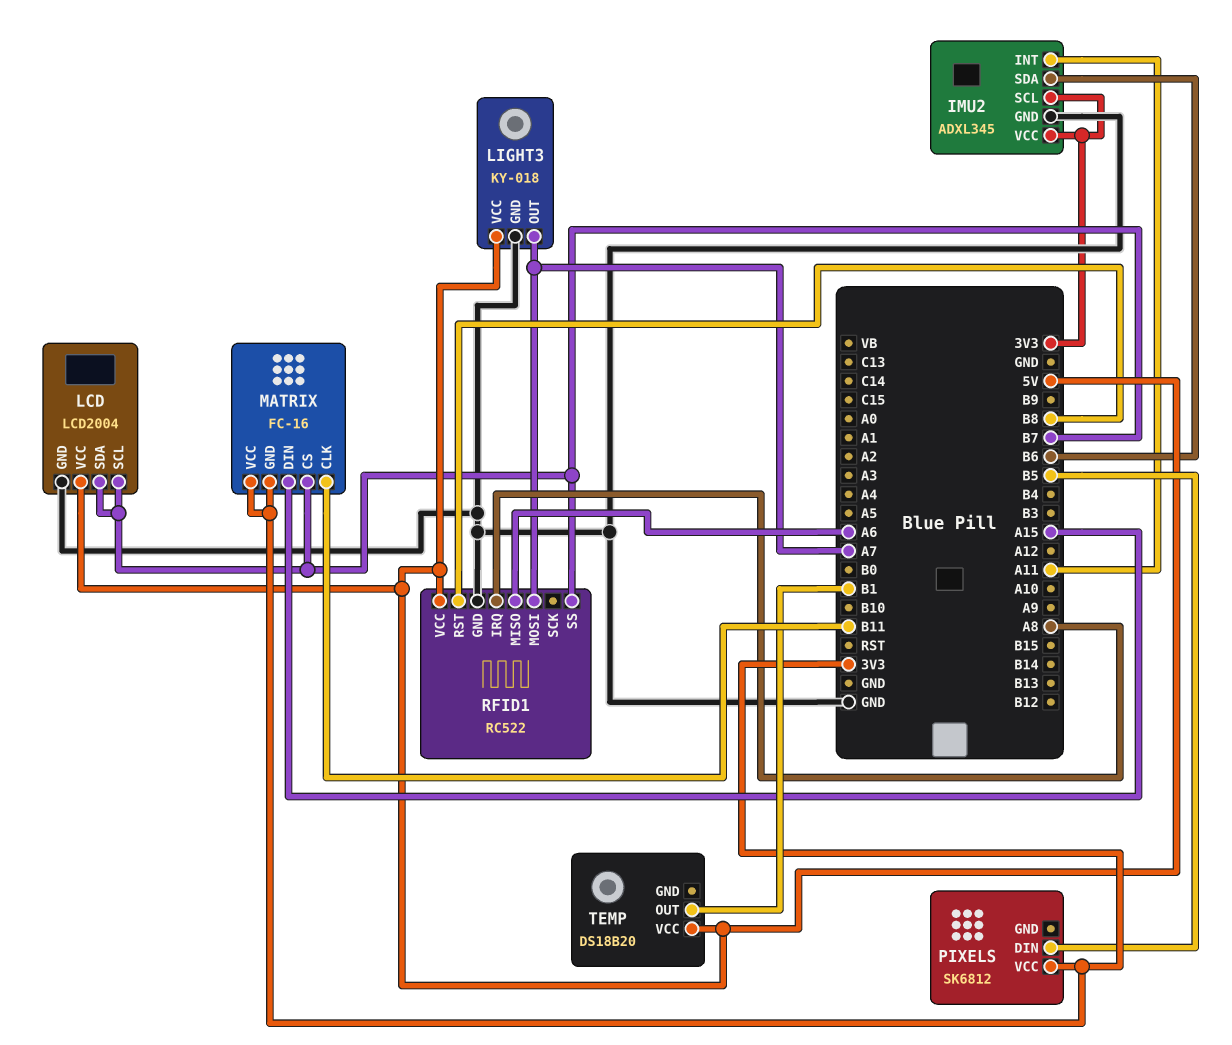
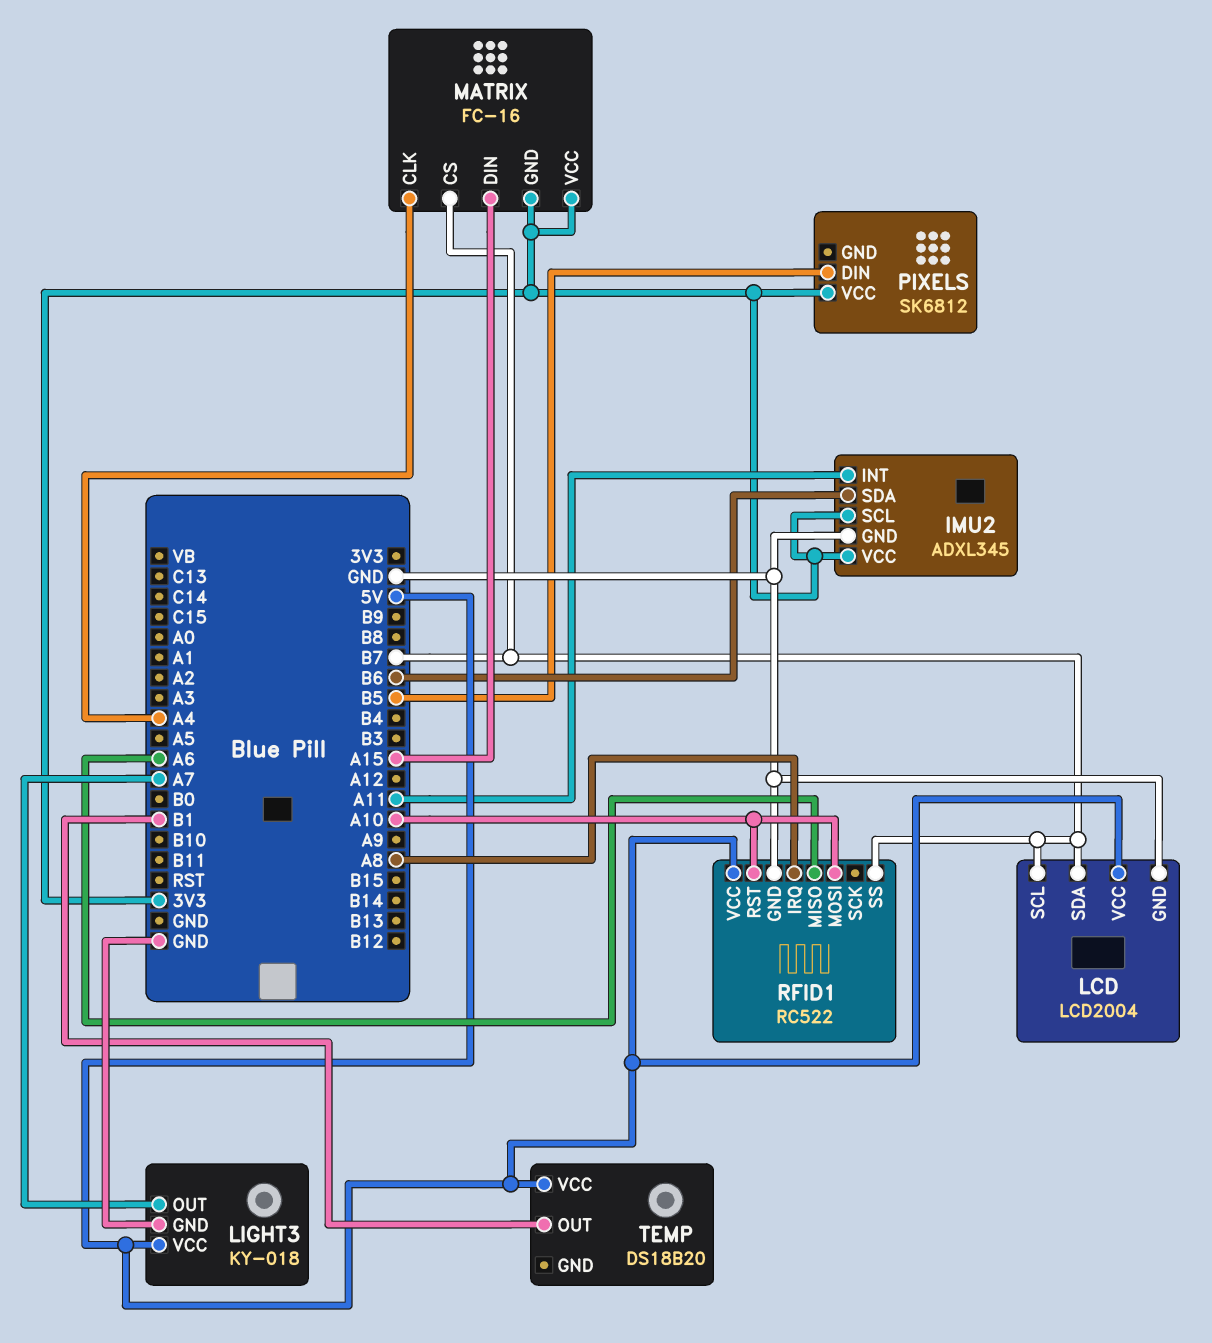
MATRIX pin CLK: B11 -> A4
RFID1 pin MOSI: A7 -> A10
RFID1 pin RST: B8 -> A10

